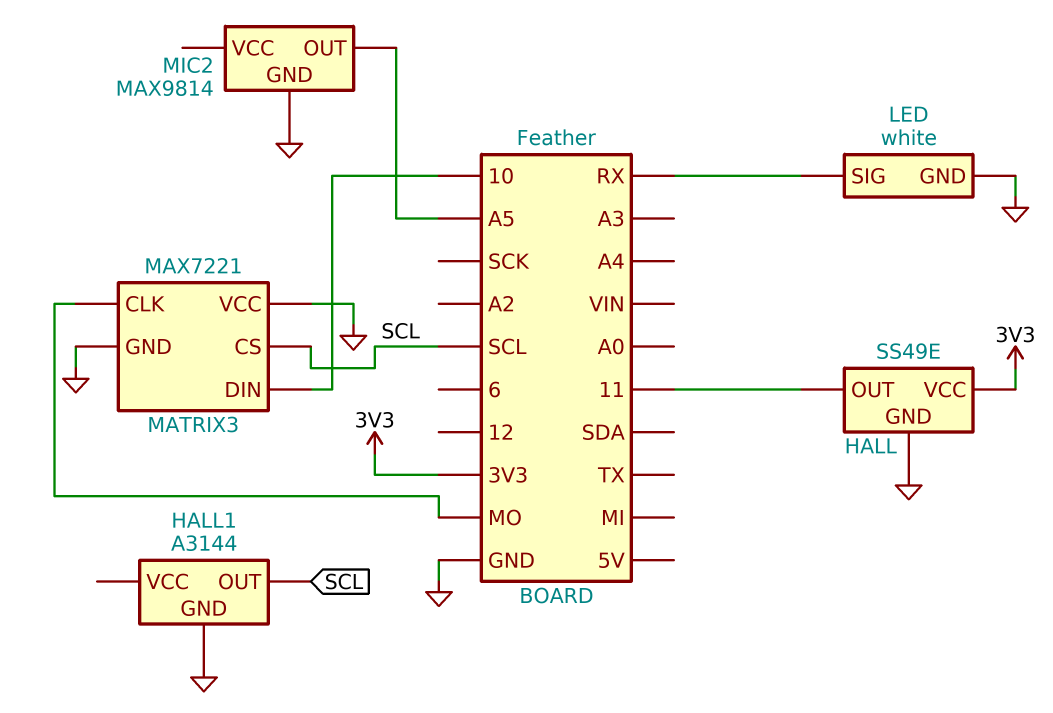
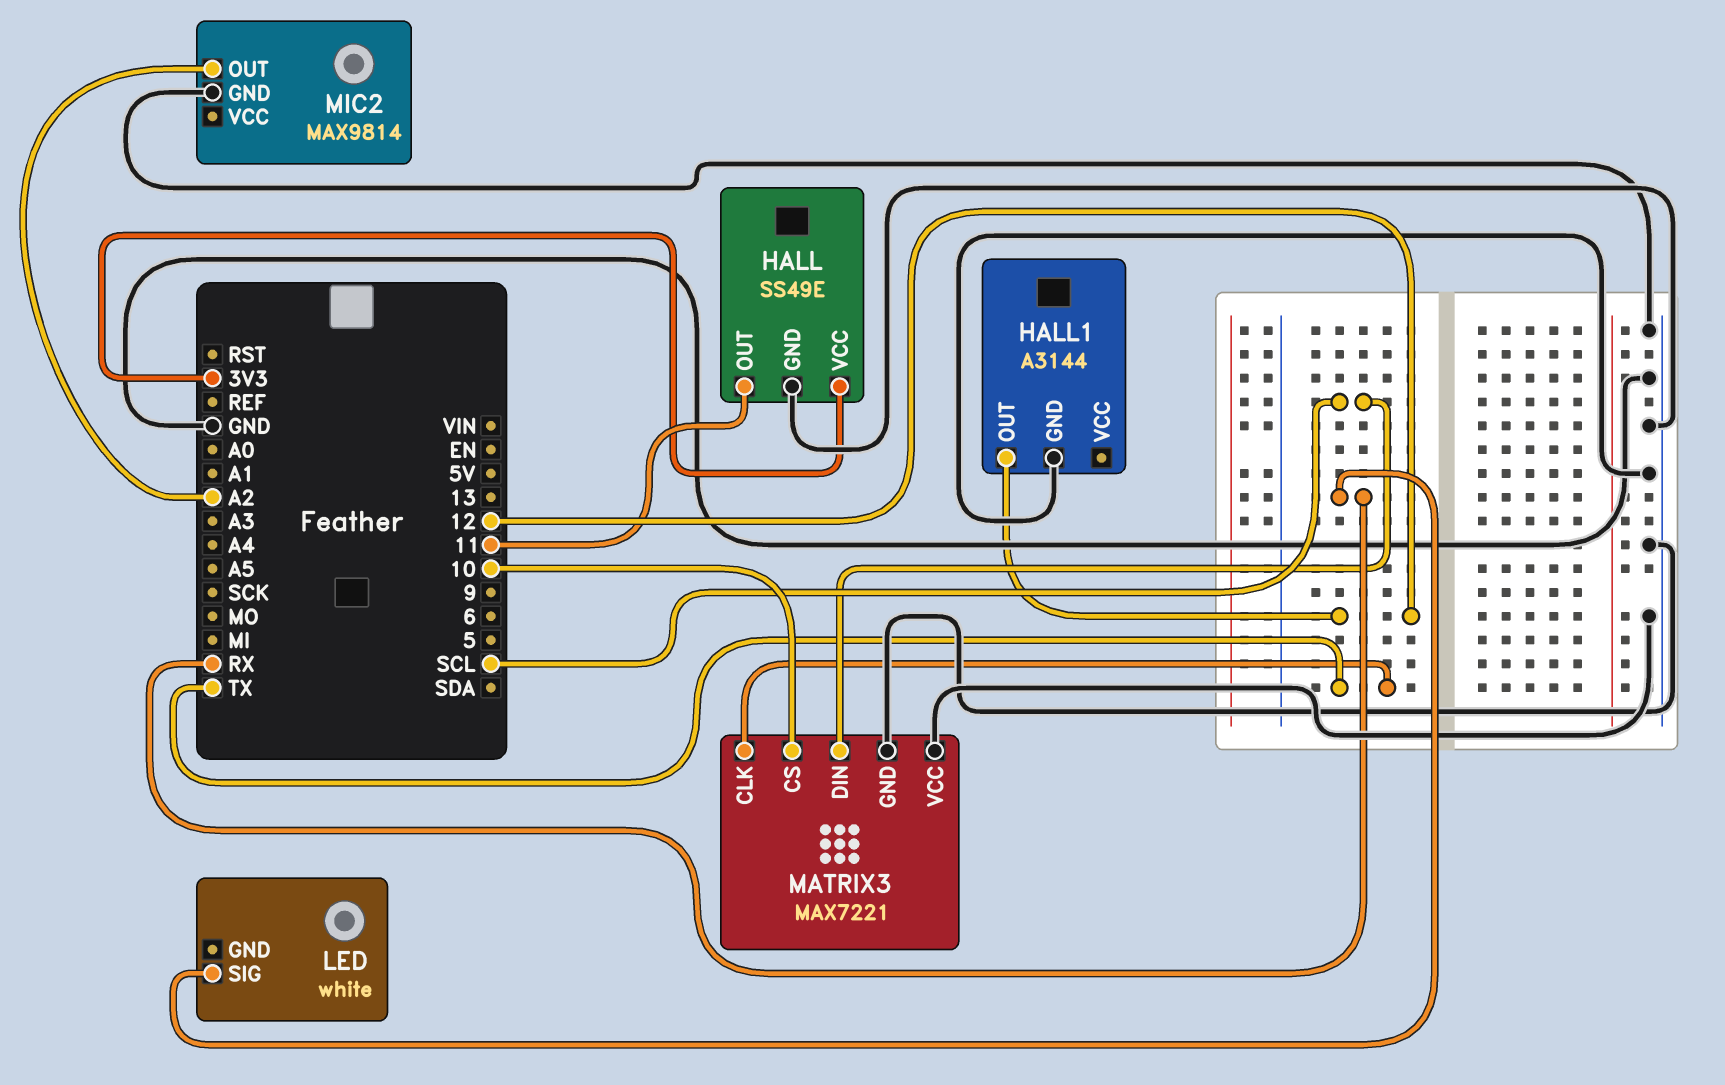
HALL1 pin OUT: SCL -> 12
LED pin GND: GND -> none
MATRIX3 pin CLK: MO -> TX
MATRIX3 pin CS: SCL -> 10
MATRIX3 pin DIN: 10 -> SCL
MIC2 pin OUT: A5 -> A2

